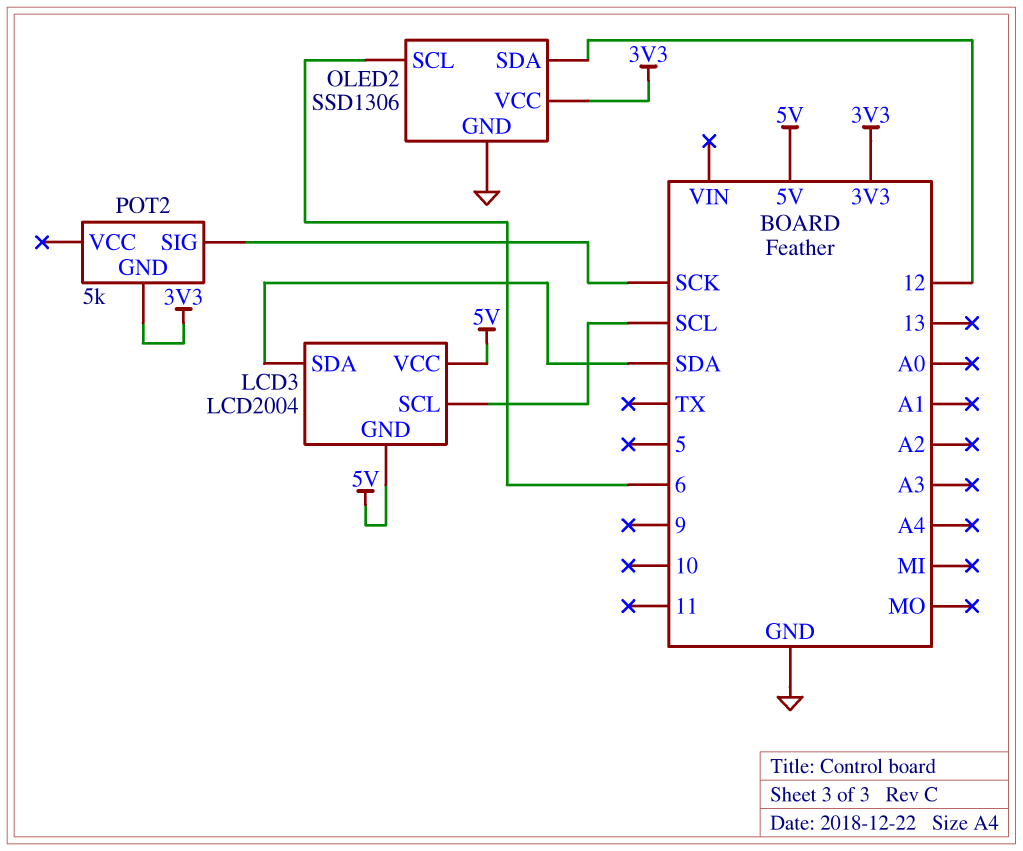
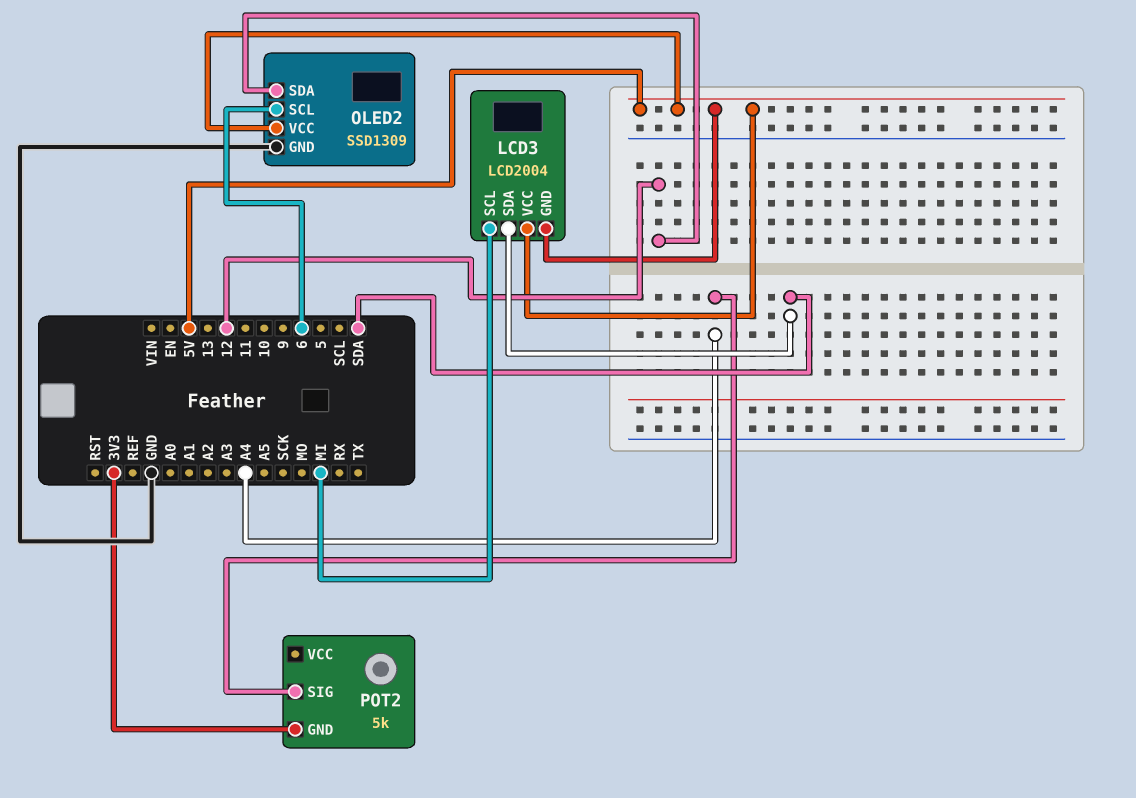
LCD3 pin SCL: SCL -> MI
OLED2: SSD1306 -> SSD1309
OLED2 pin VCC: 3V3 -> 5V
POT2 pin SIG: SCK -> A4

